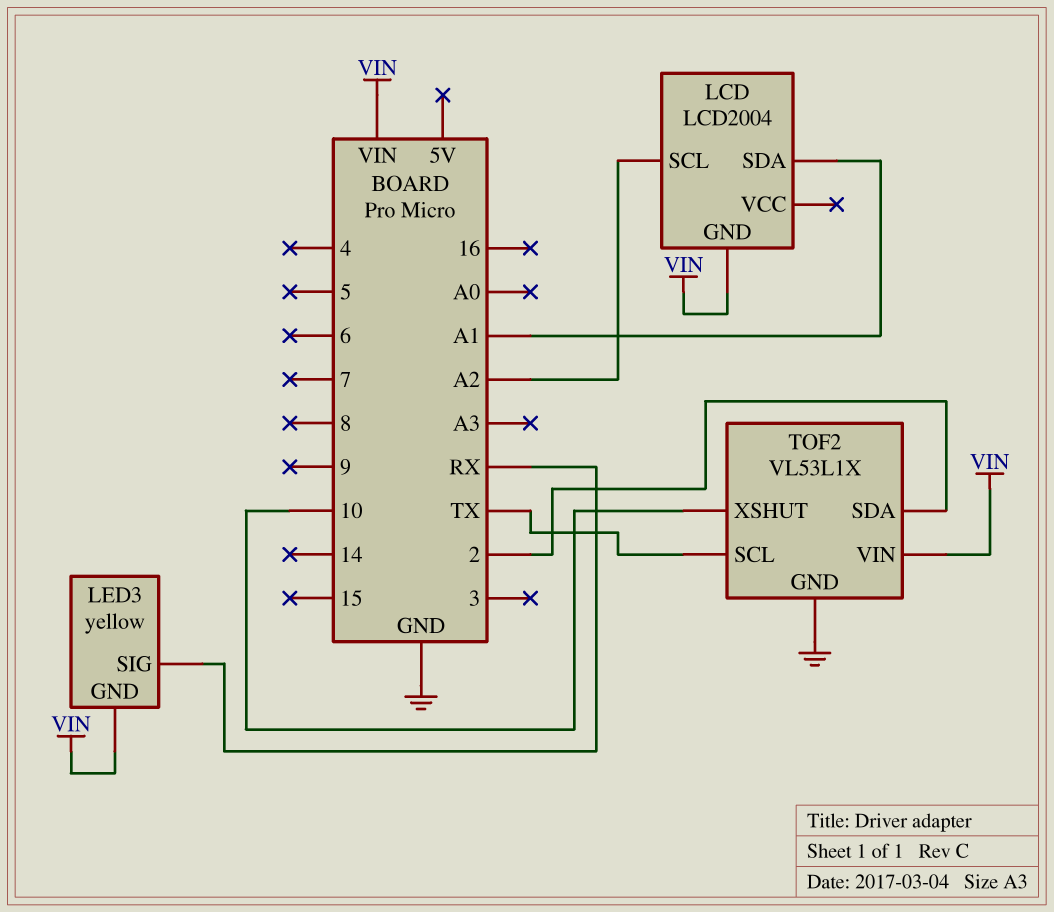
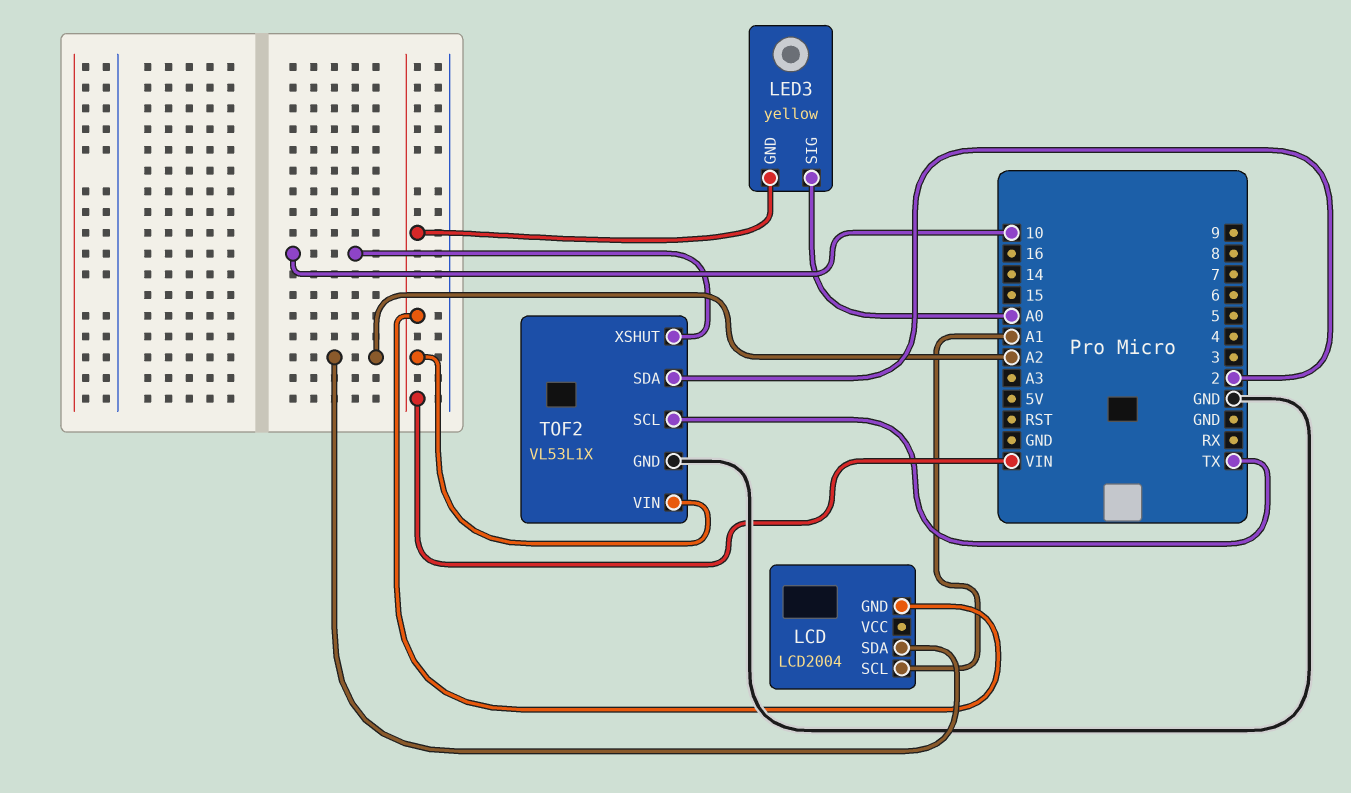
LCD pin SCL: A2 -> A1
LCD pin SDA: A1 -> A2
LED3 pin SIG: RX -> A0

